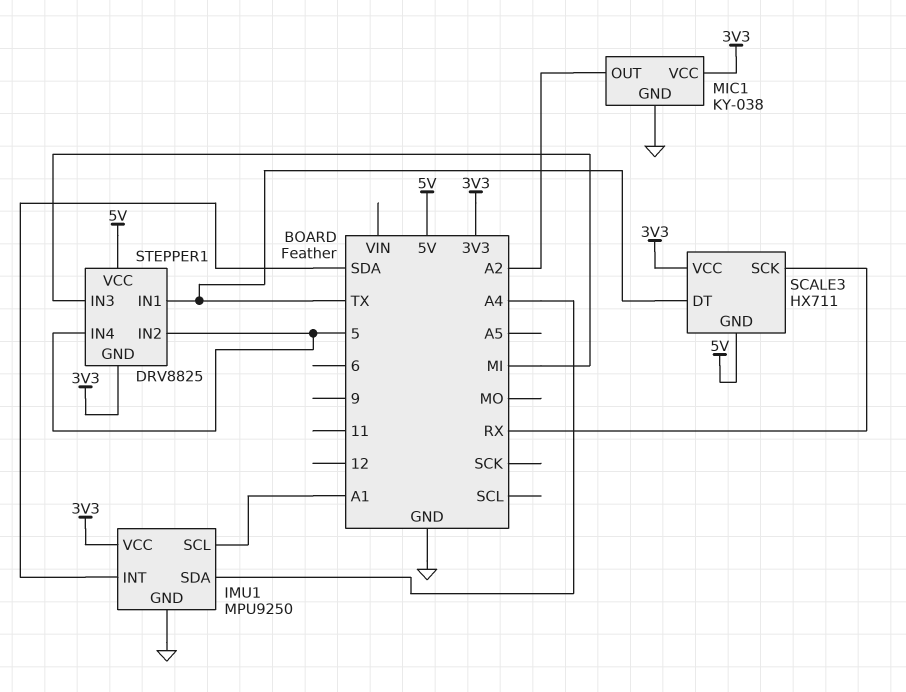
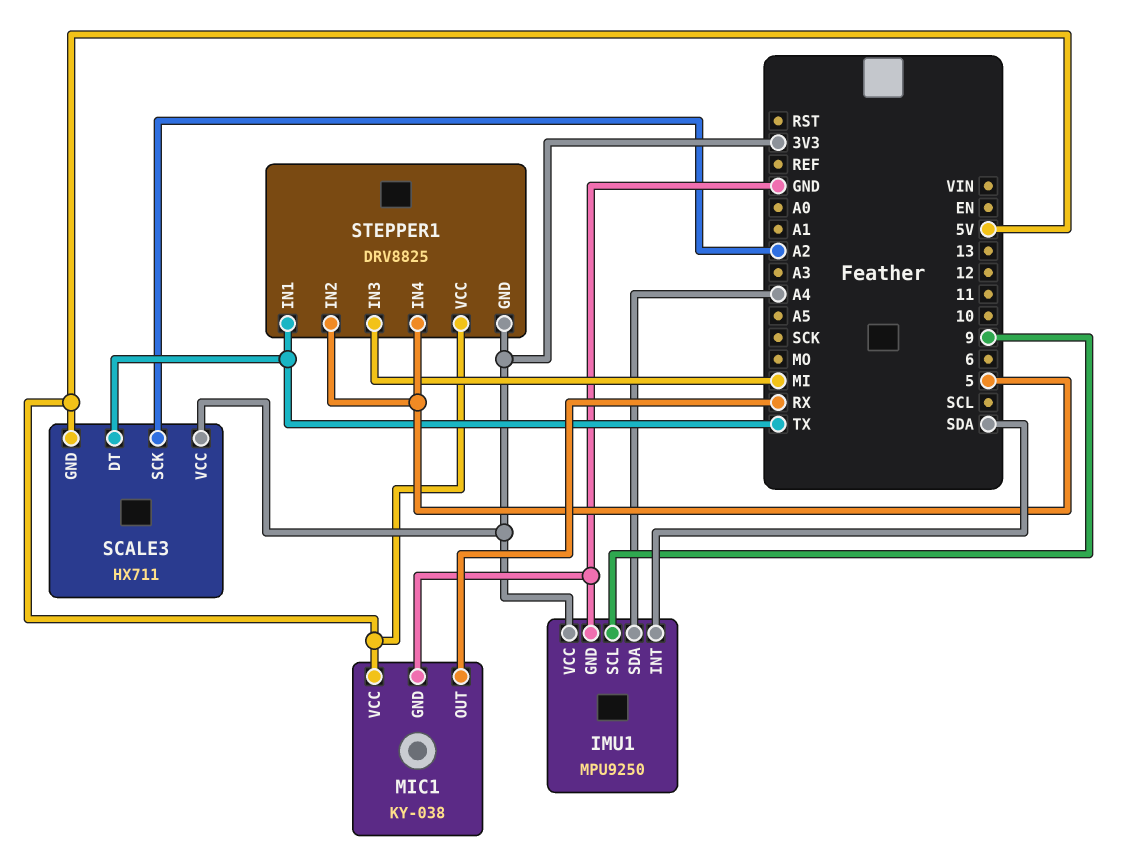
IMU1 pin SCL: A1 -> 9
MIC1 pin OUT: A2 -> RX
MIC1 pin VCC: 3V3 -> 5V
SCALE3 pin SCK: RX -> A2

